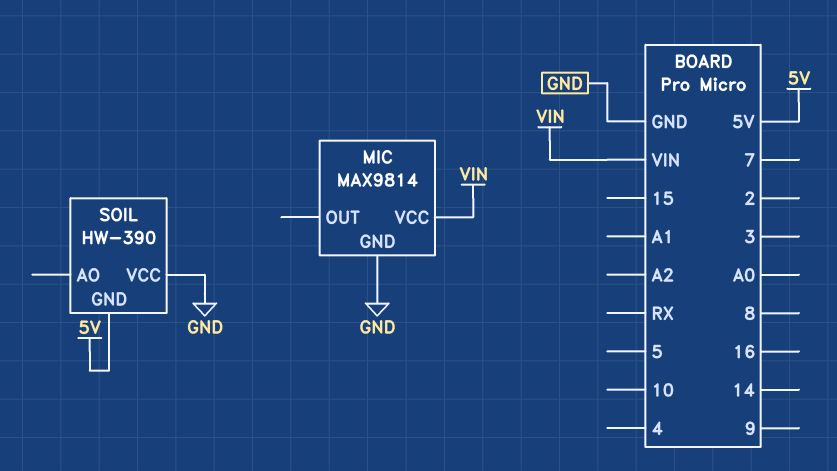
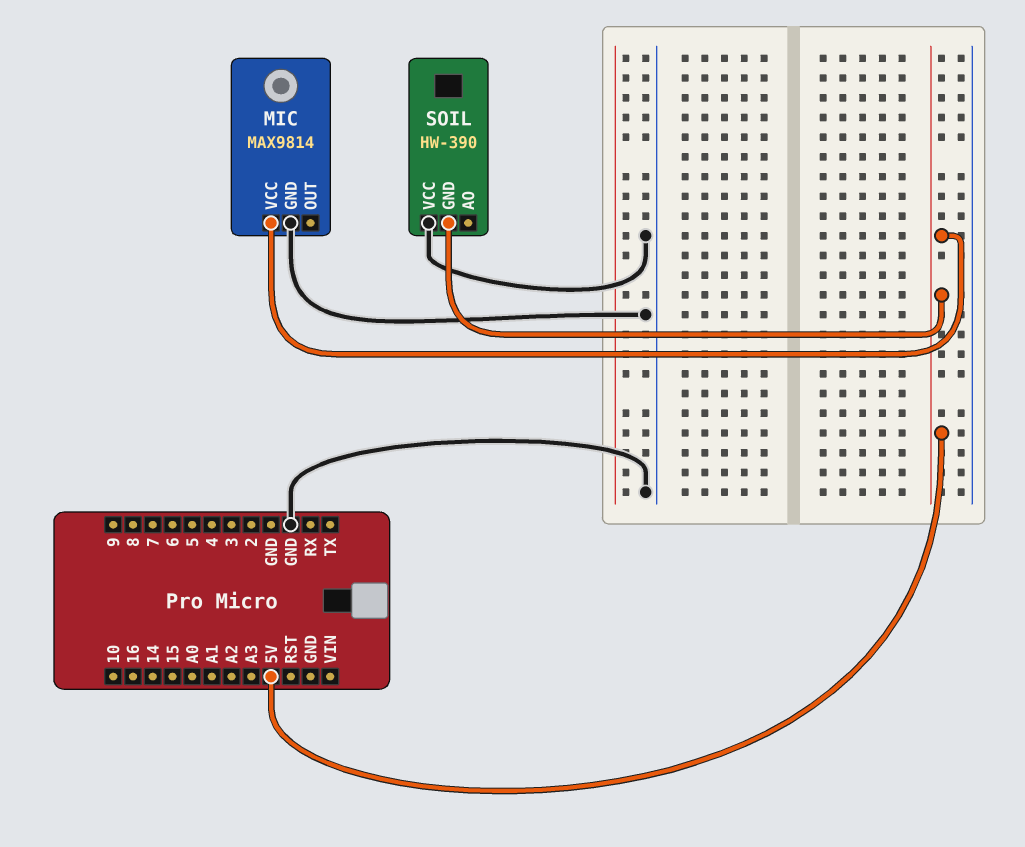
MIC pin VCC: VIN -> 5V

